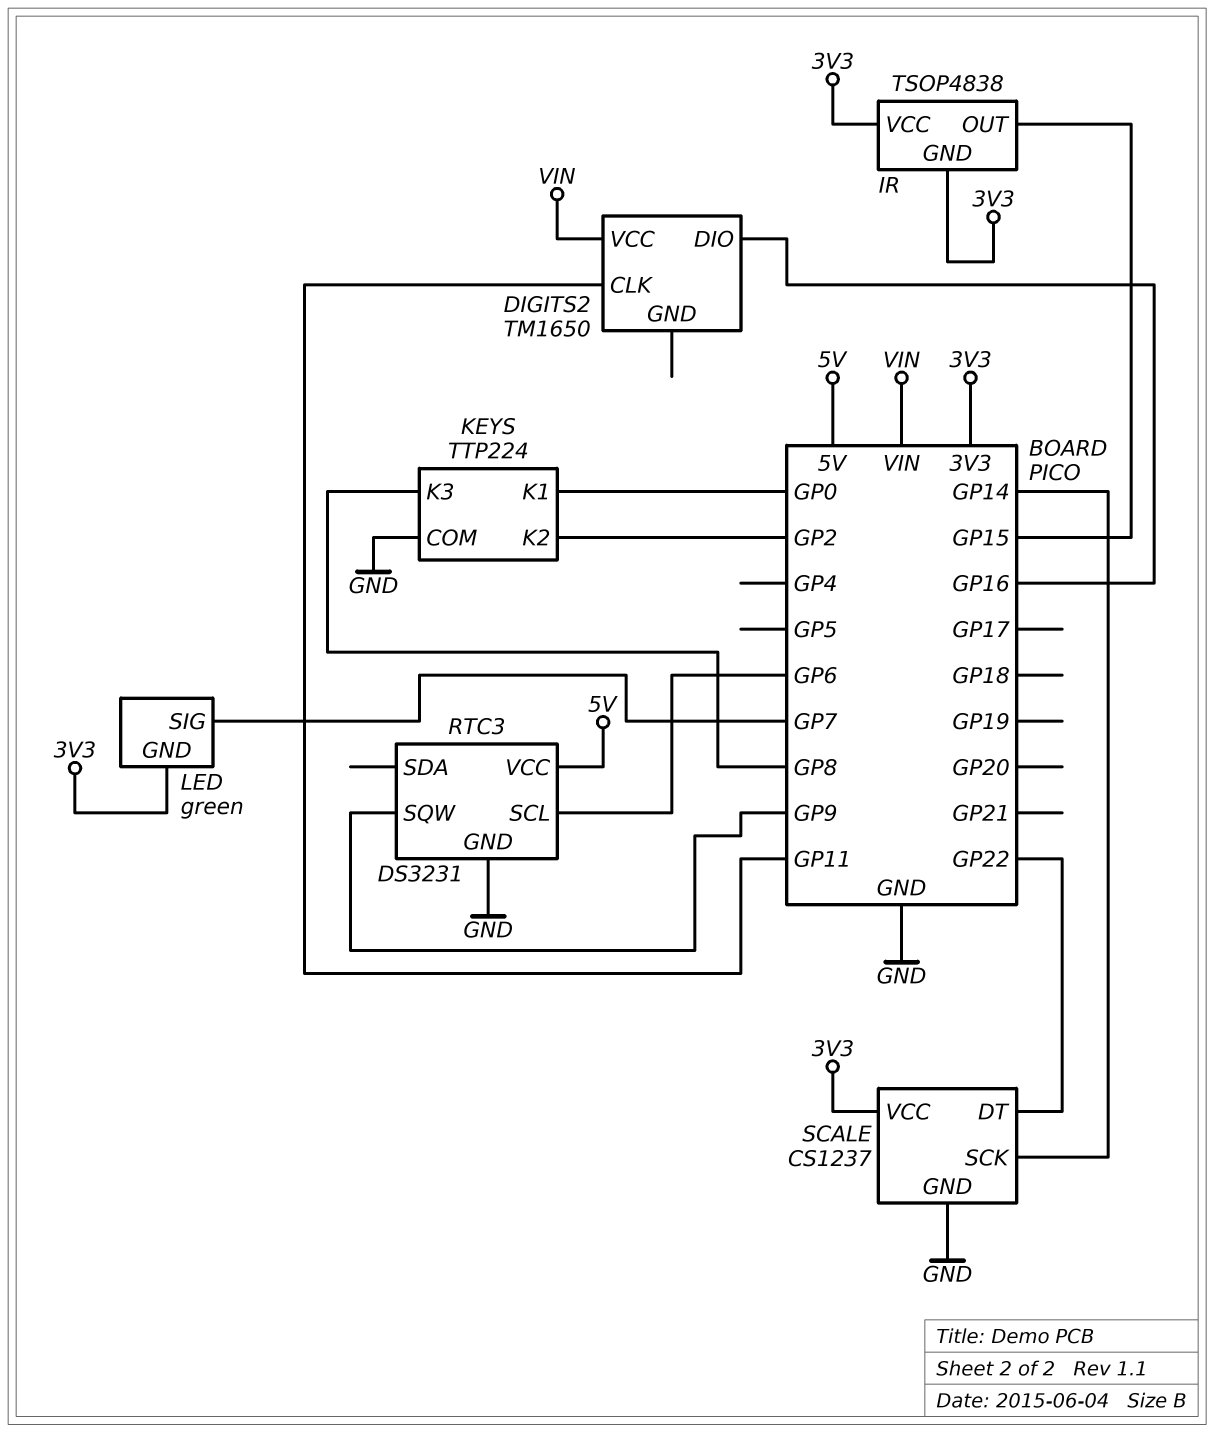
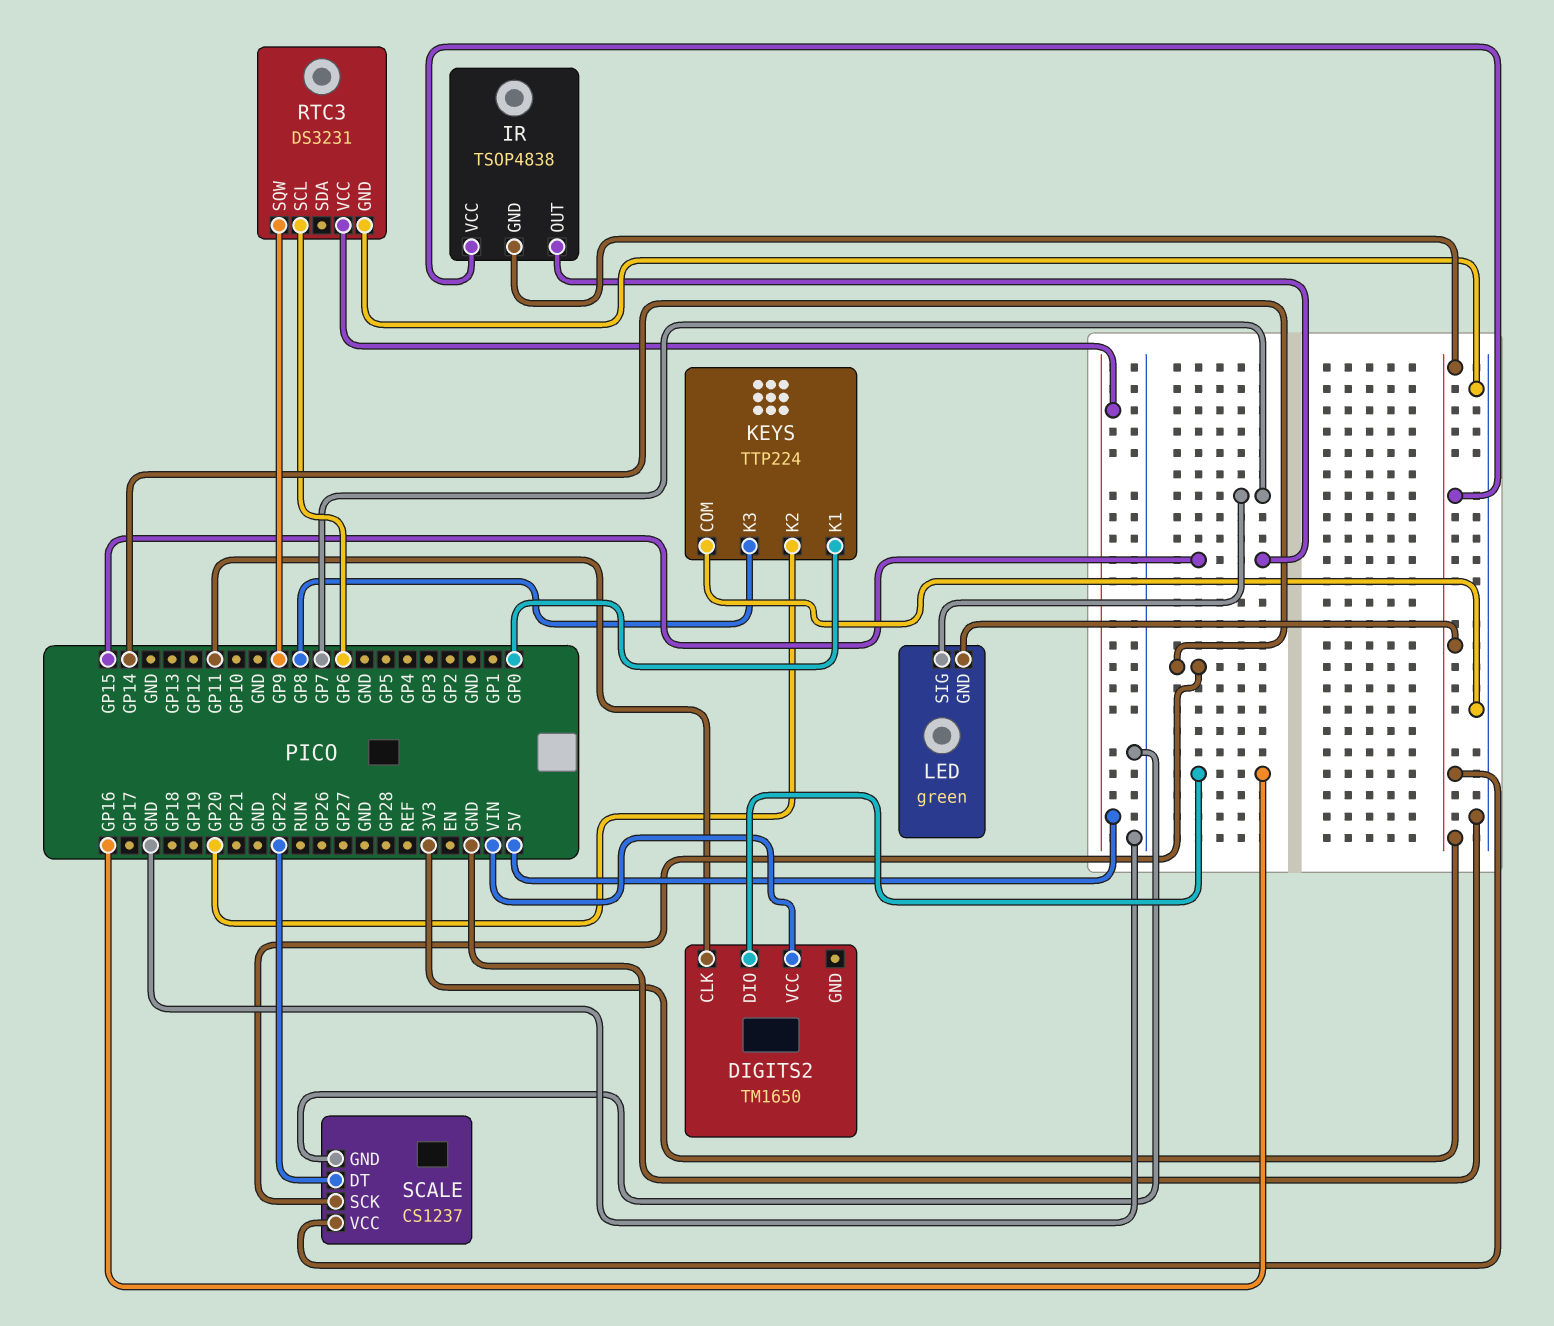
KEYS pin K2: GP2 -> GP20

